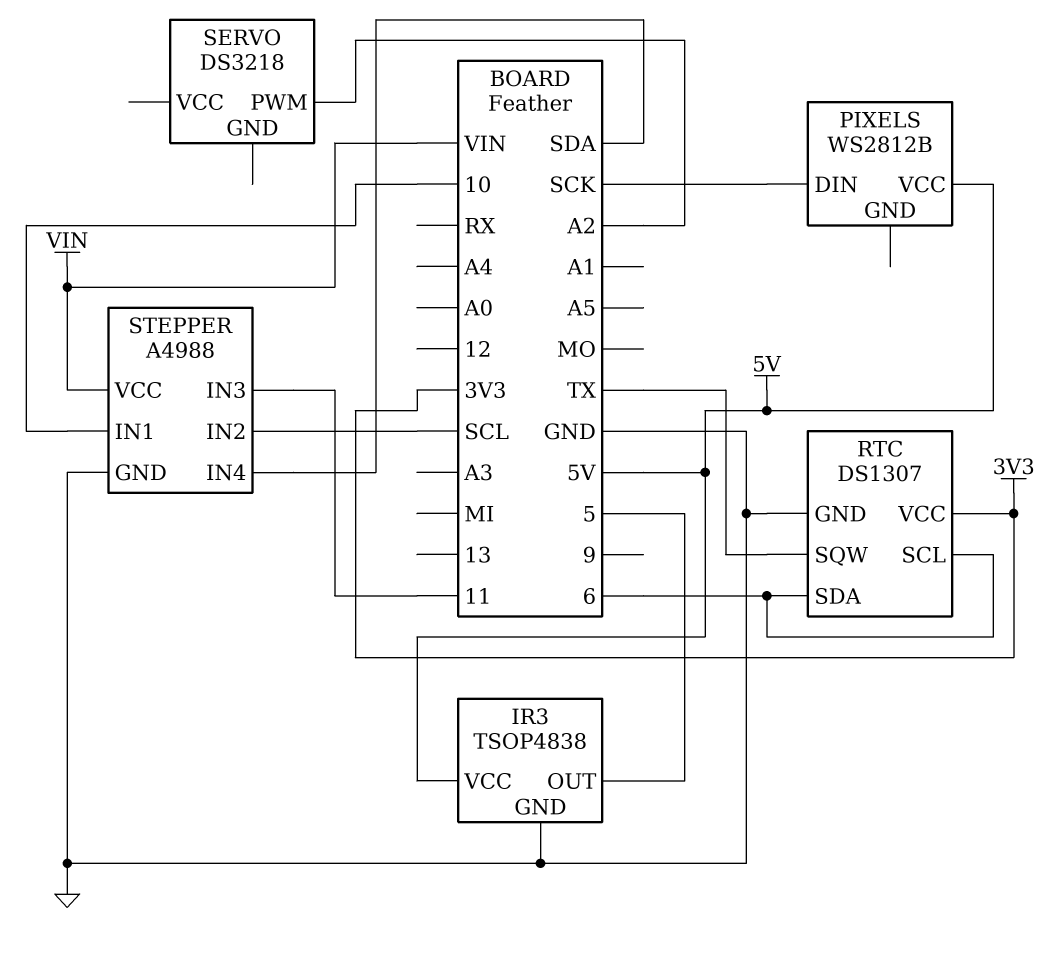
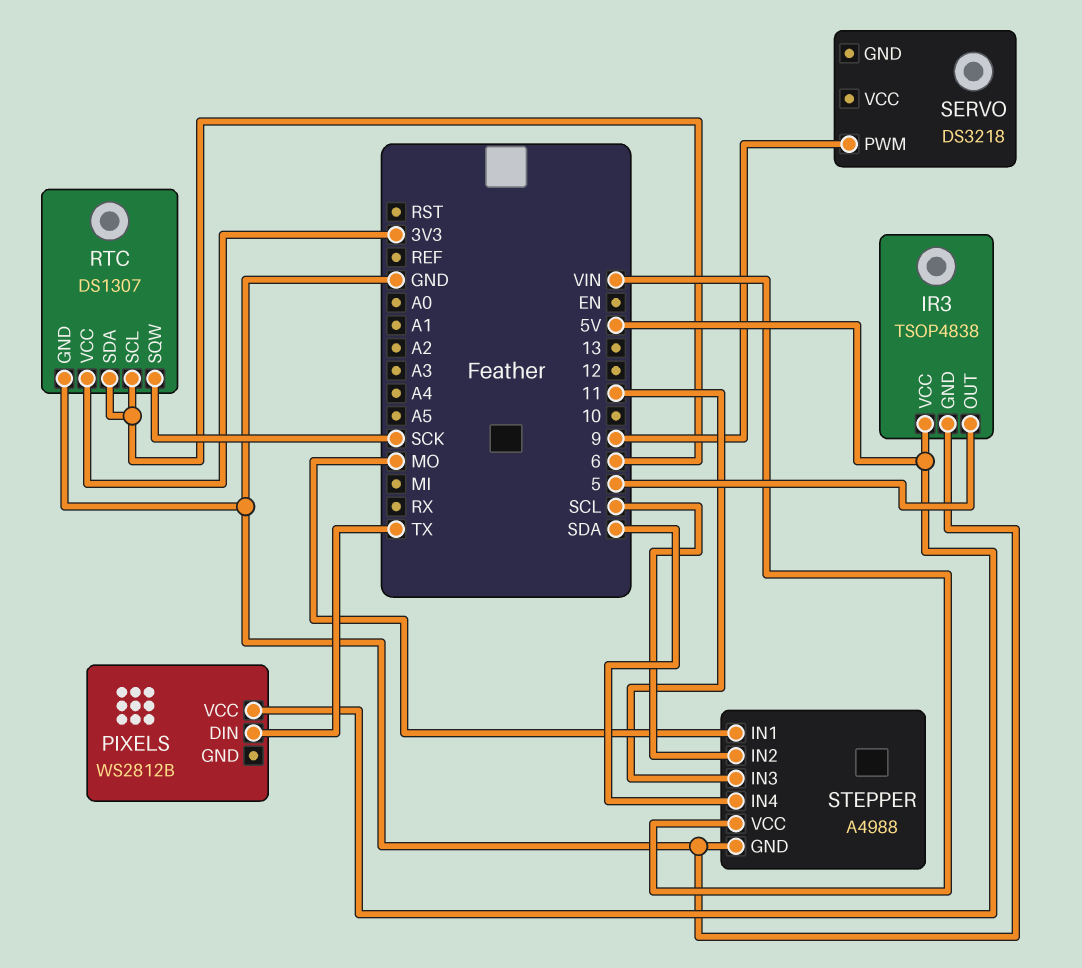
PIXELS pin DIN: SCK -> TX
RTC pin SQW: TX -> SCK
SERVO pin PWM: A2 -> 9
STEPPER pin IN1: 10 -> MO

